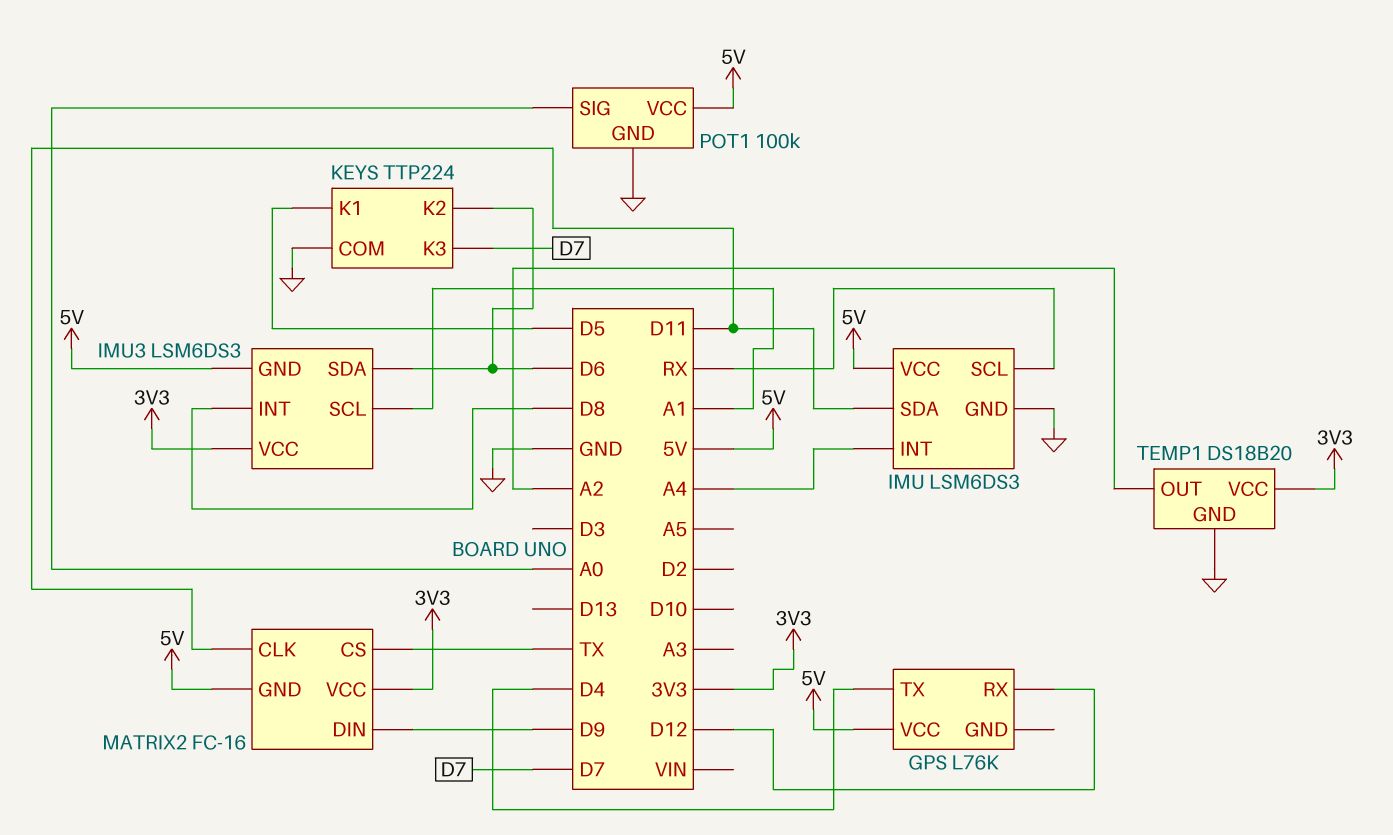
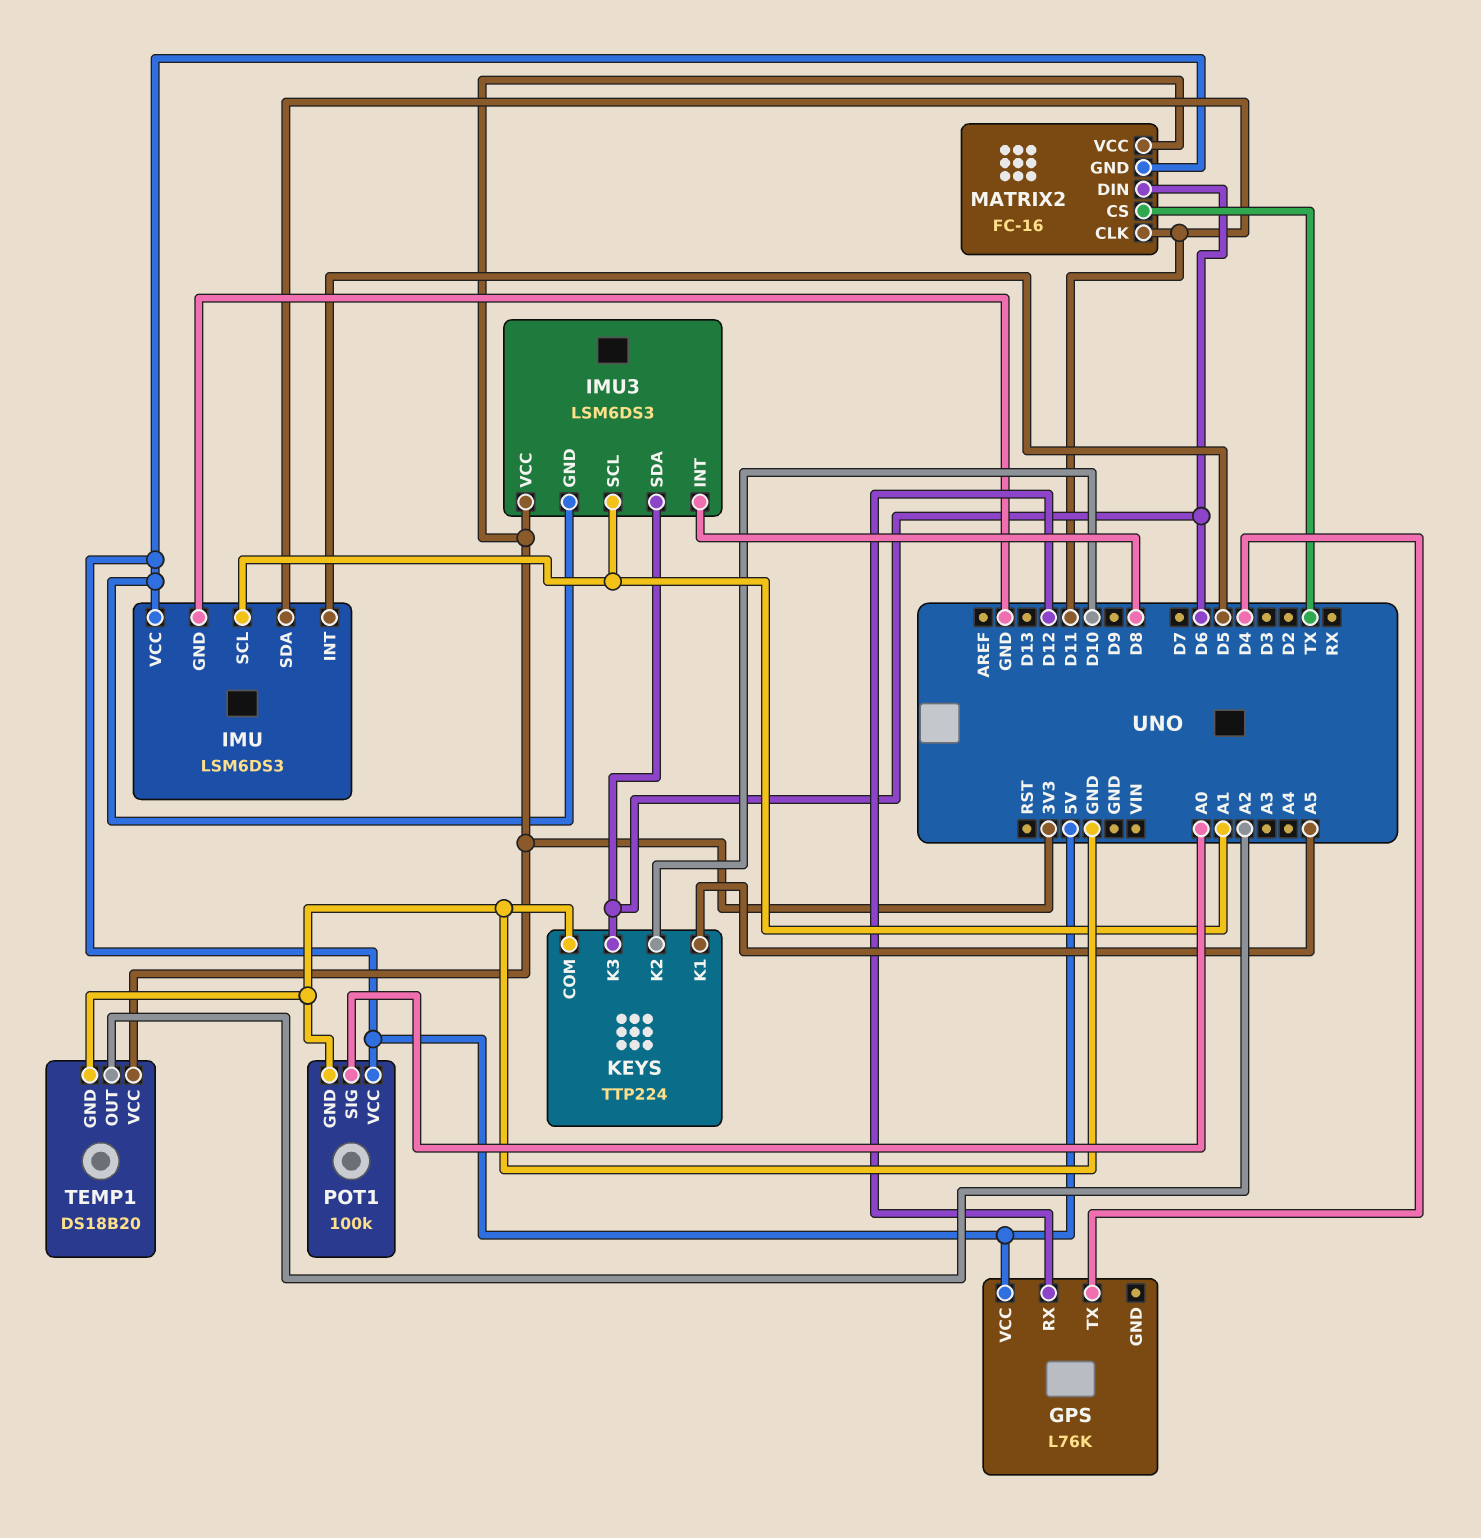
IMU pin INT: A4 -> D5
IMU pin SCL: RX -> A1
KEYS pin K1: D5 -> A5
KEYS pin K2: D6 -> D10
KEYS pin K3: D7 -> D6
MATRIX2 pin DIN: D9 -> D6

